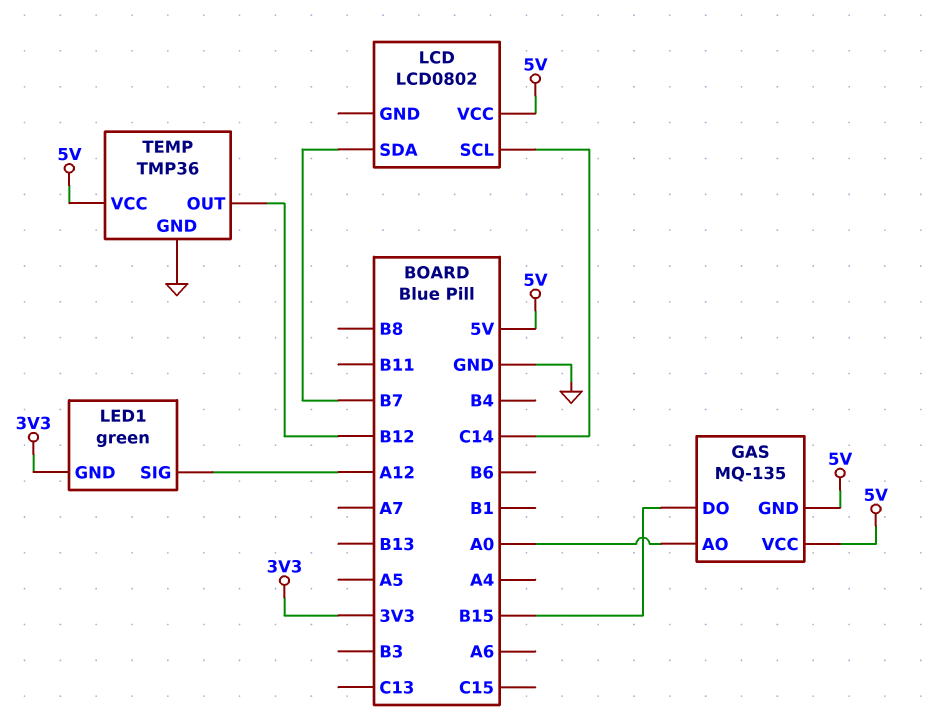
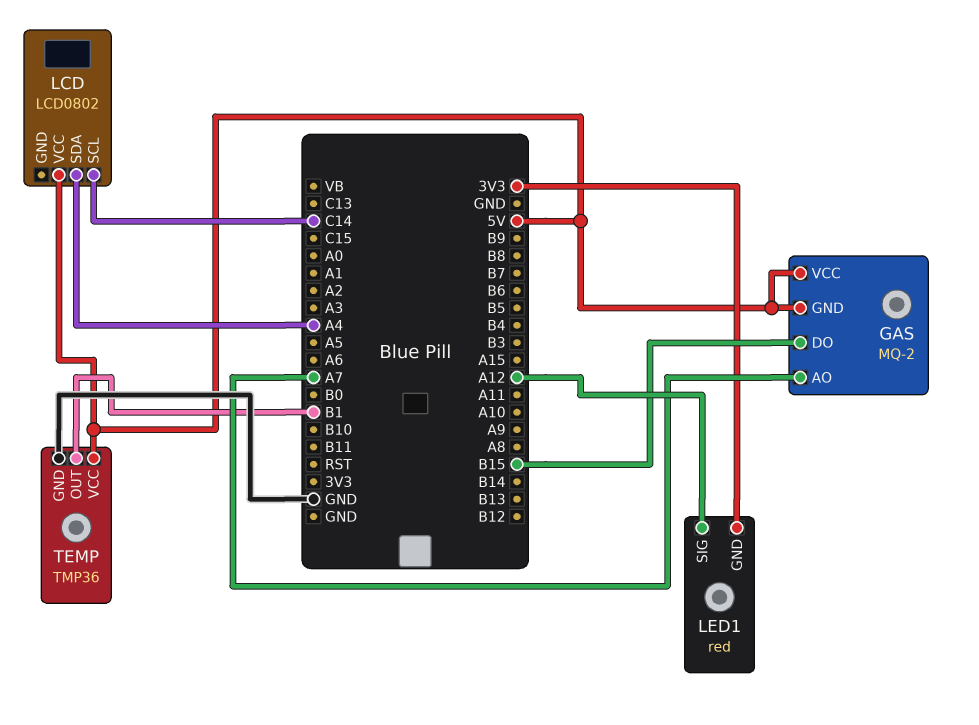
GAS: MQ-135 -> MQ-2
GAS pin AO: A0 -> A7
LCD pin SDA: B7 -> A4
LED1: green -> red
TEMP pin OUT: B12 -> B1

